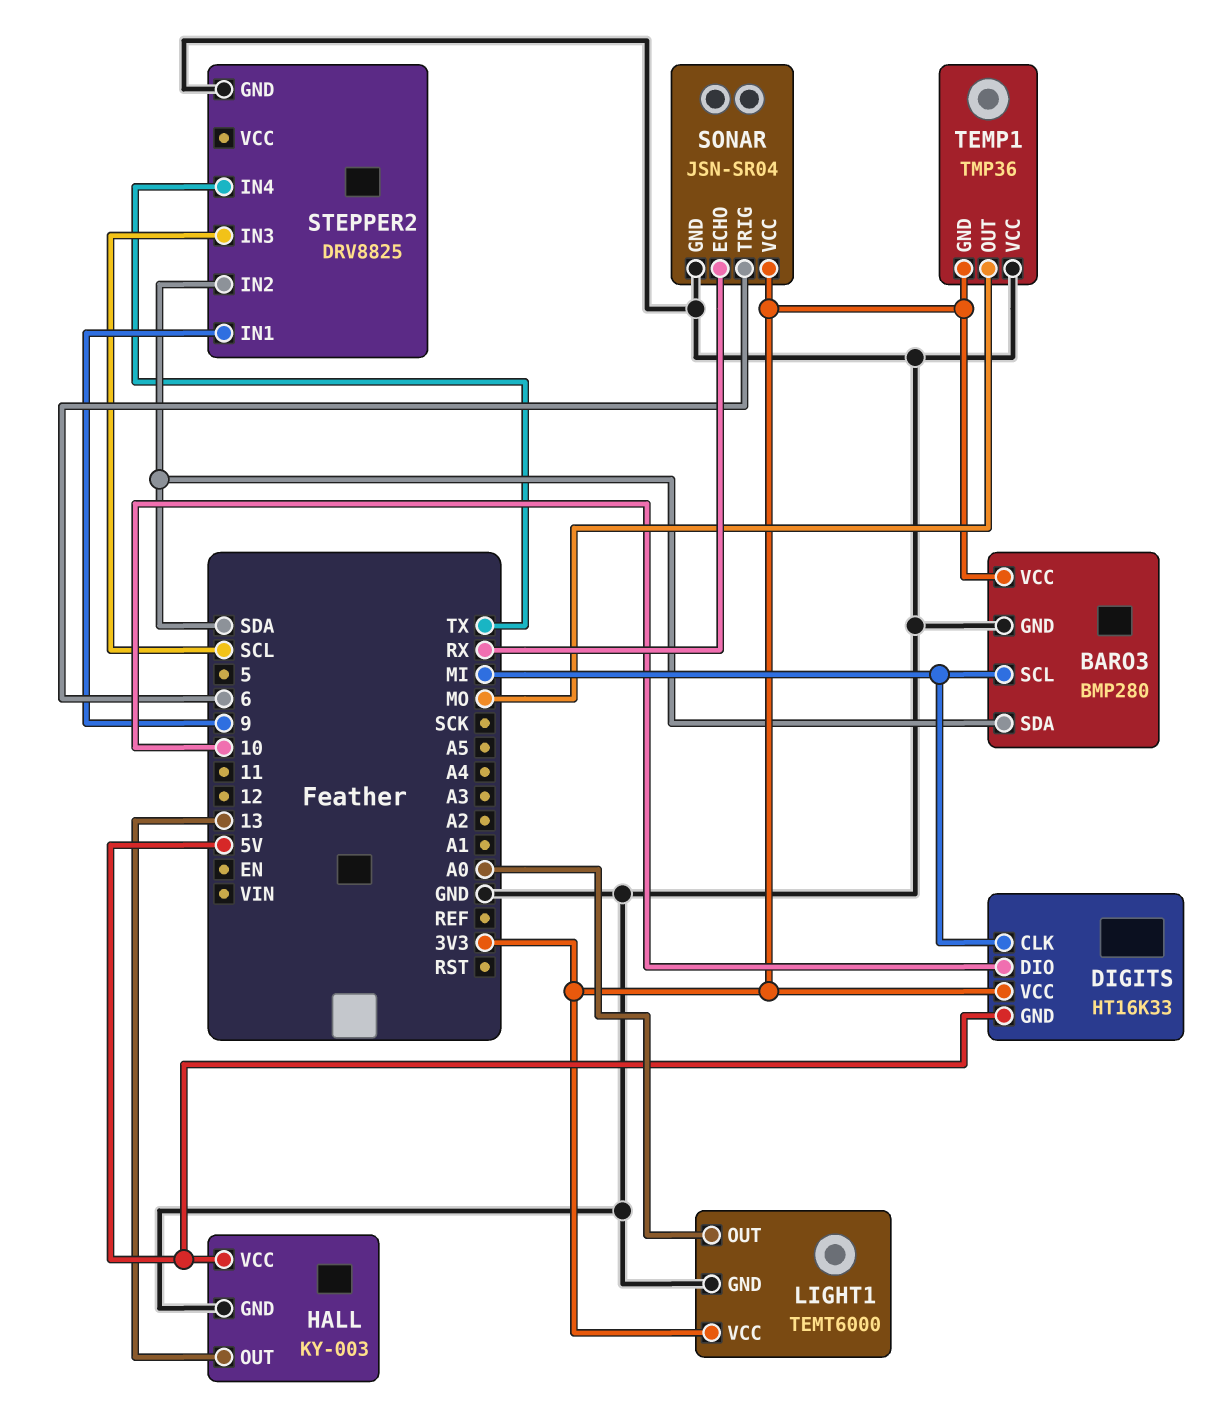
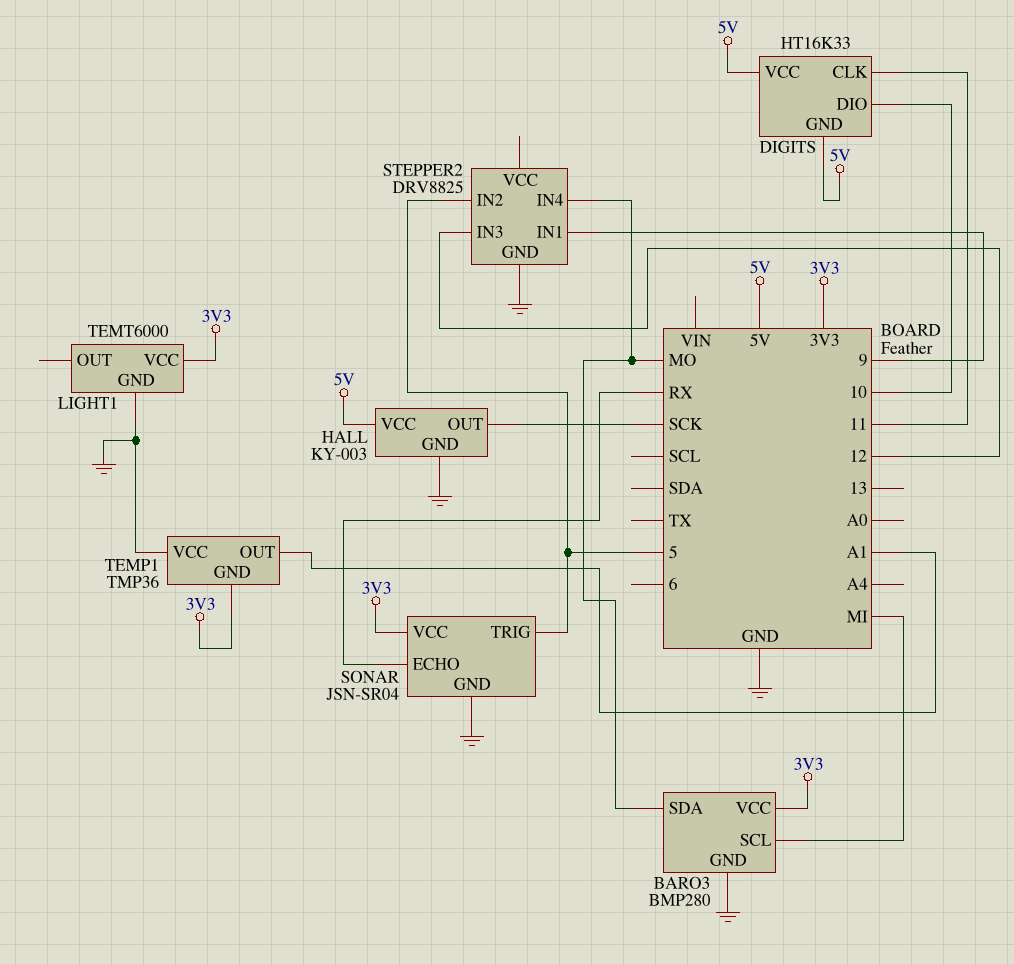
BARO3 pin SDA: SDA -> MO
DIGITS pin CLK: MI -> 11
DIGITS pin VCC: 3V3 -> 5V
HALL pin OUT: 13 -> SCK
LIGHT1 pin OUT: A0 -> none
SONAR pin TRIG: 6 -> 5
STEPPER2 pin IN2: SDA -> 5
STEPPER2 pin IN3: SCL -> 12
STEPPER2 pin IN4: TX -> MO
TEMP1 pin OUT: MO -> A1

